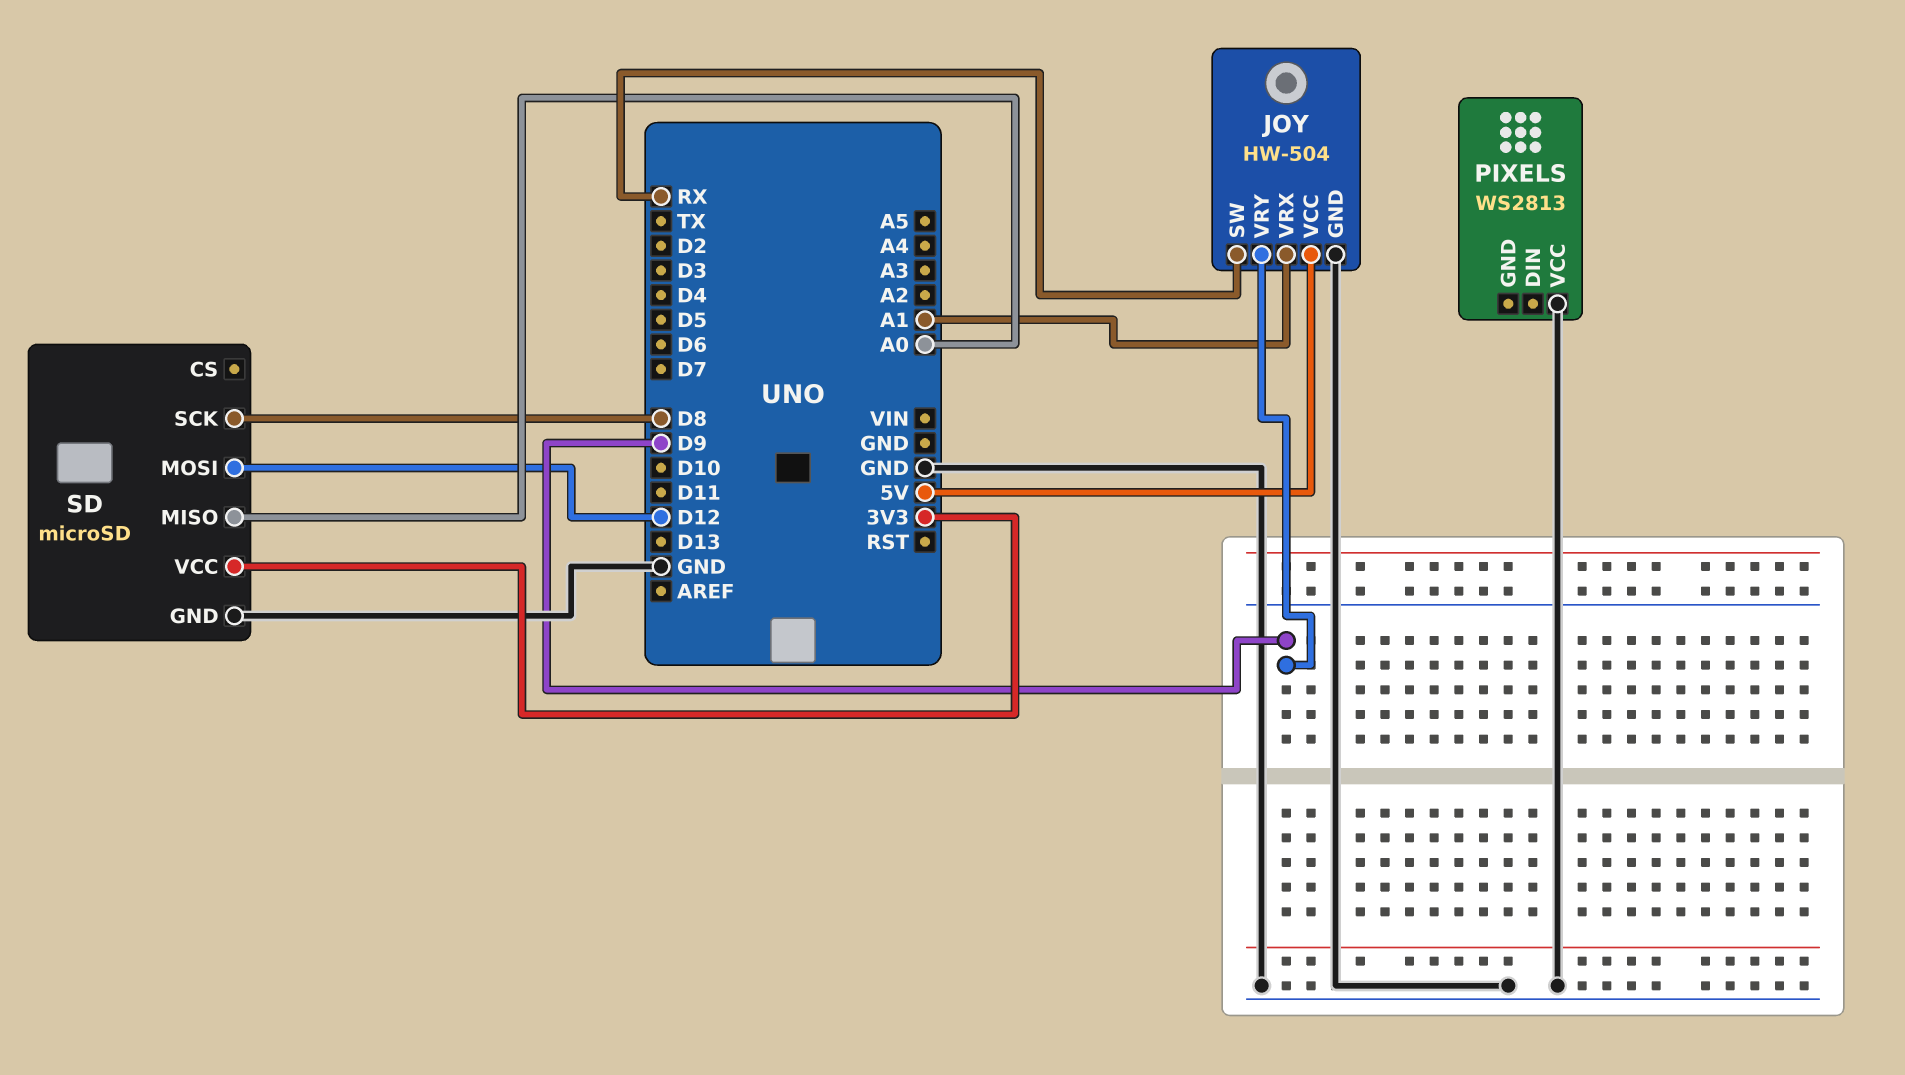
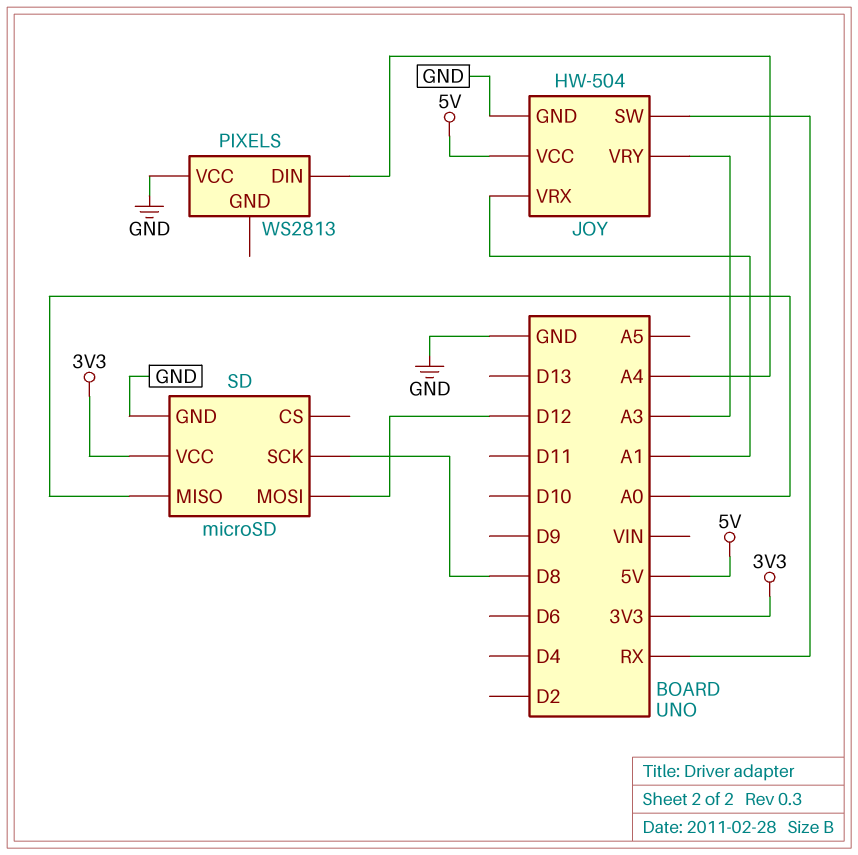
JOY pin VRY: D9 -> A3
PIXELS pin DIN: none -> A4

